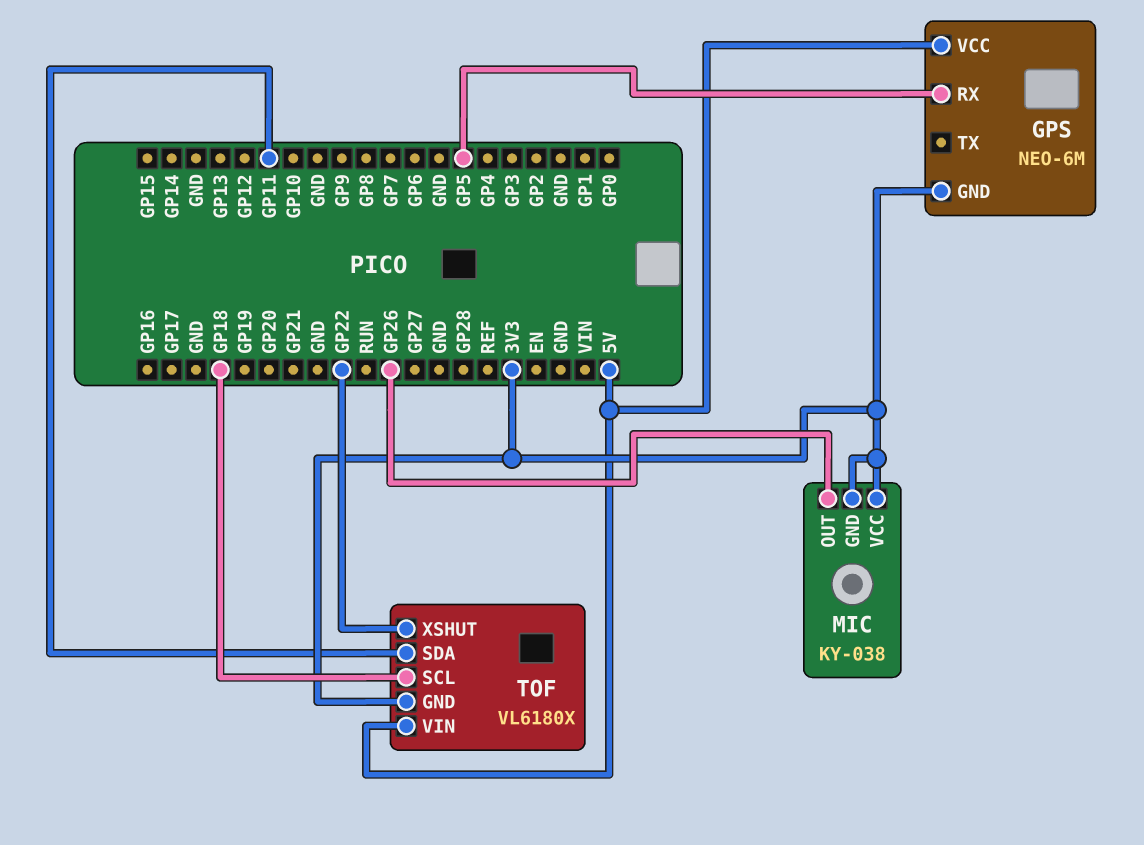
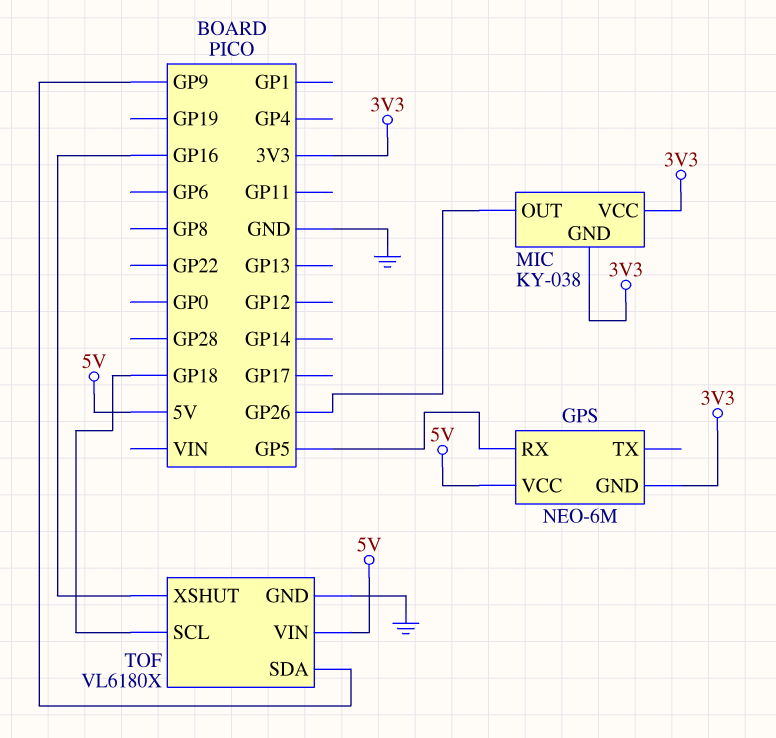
TOF pin GND: 3V3 -> GND
TOF pin SDA: GP11 -> GP9
TOF pin XSHUT: GP22 -> GP16

